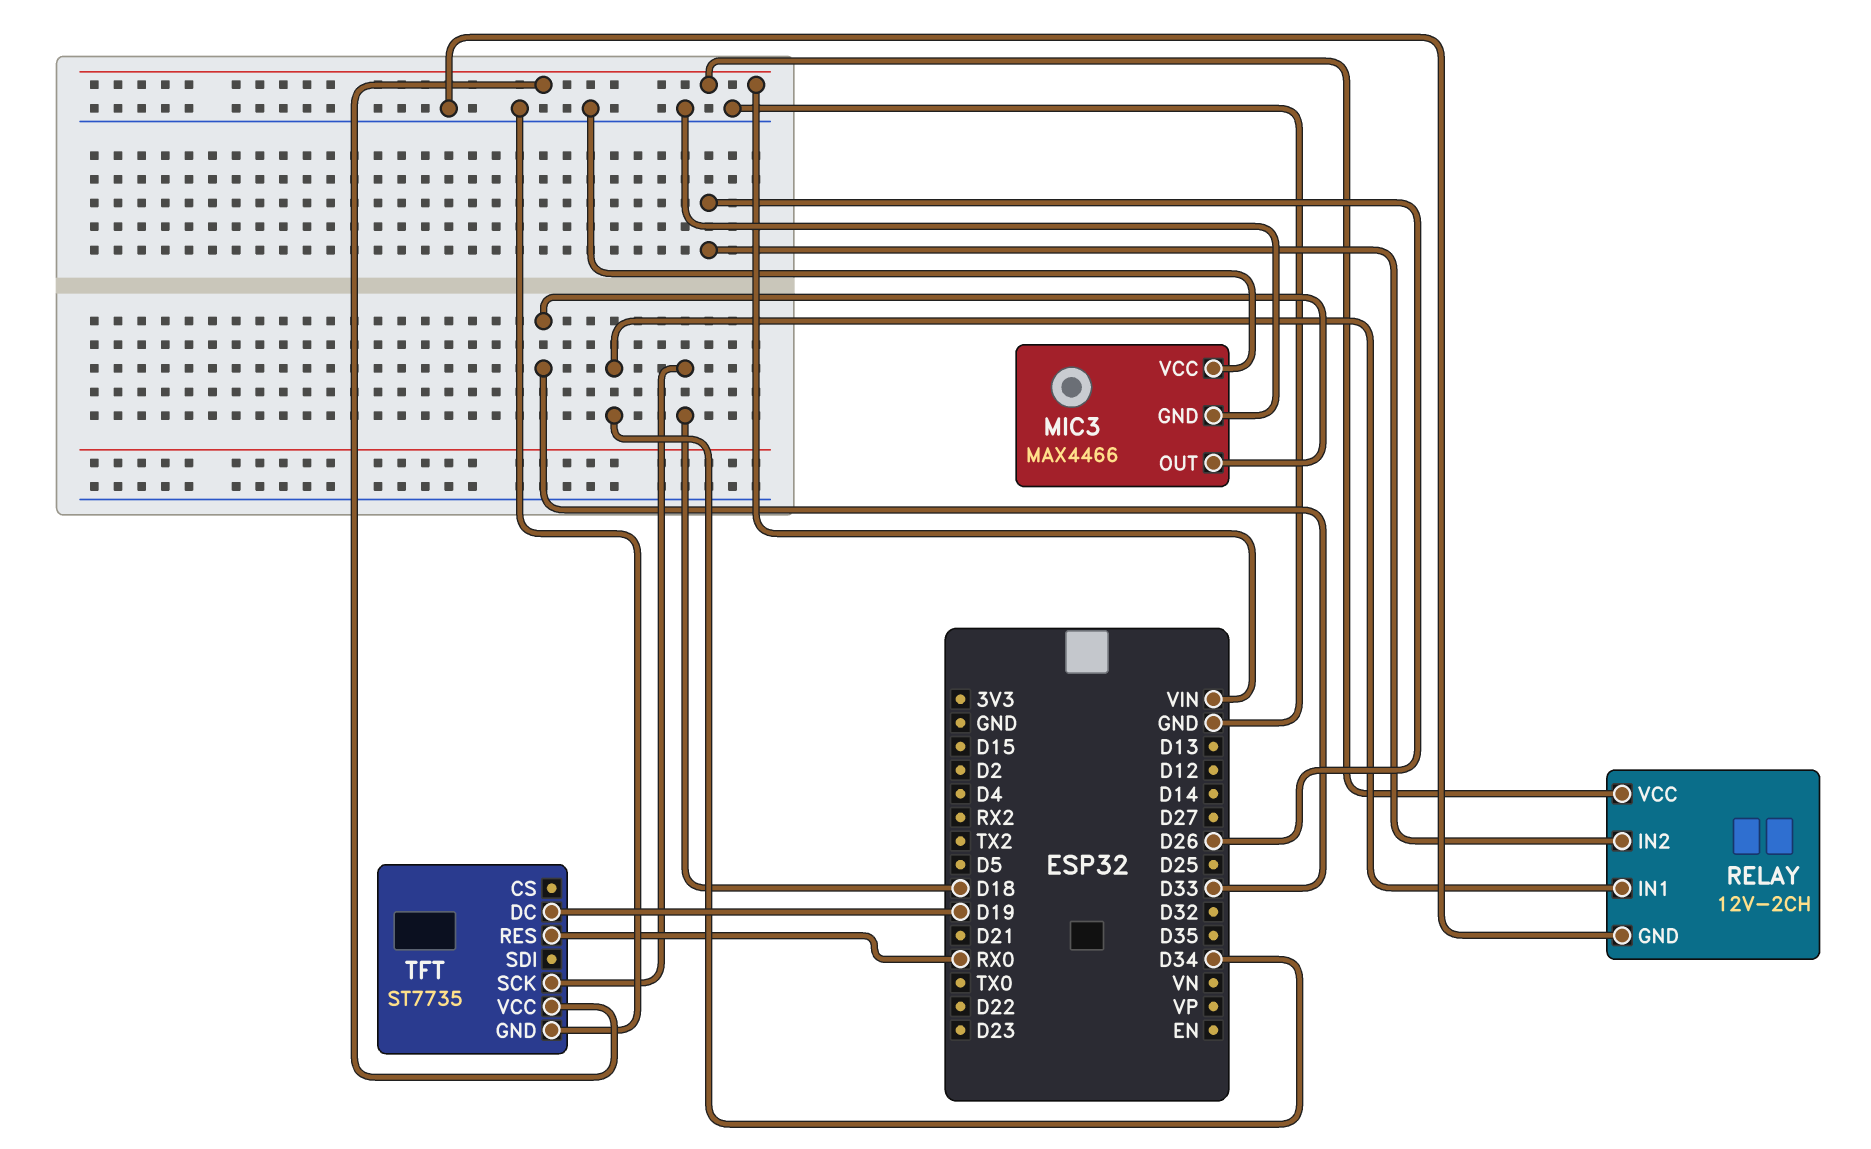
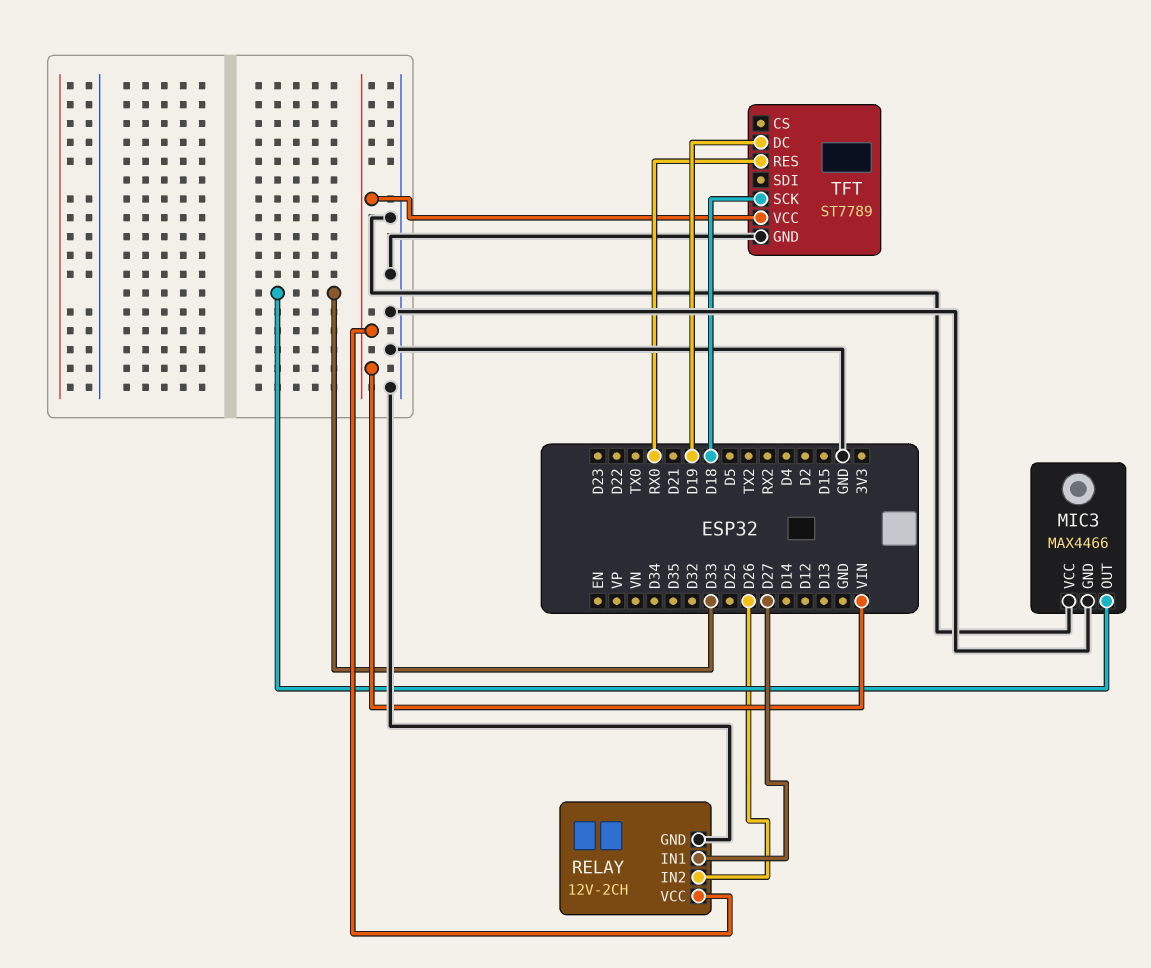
RELAY pin IN1: D34 -> D27
TFT: ST7735 -> ST7789

